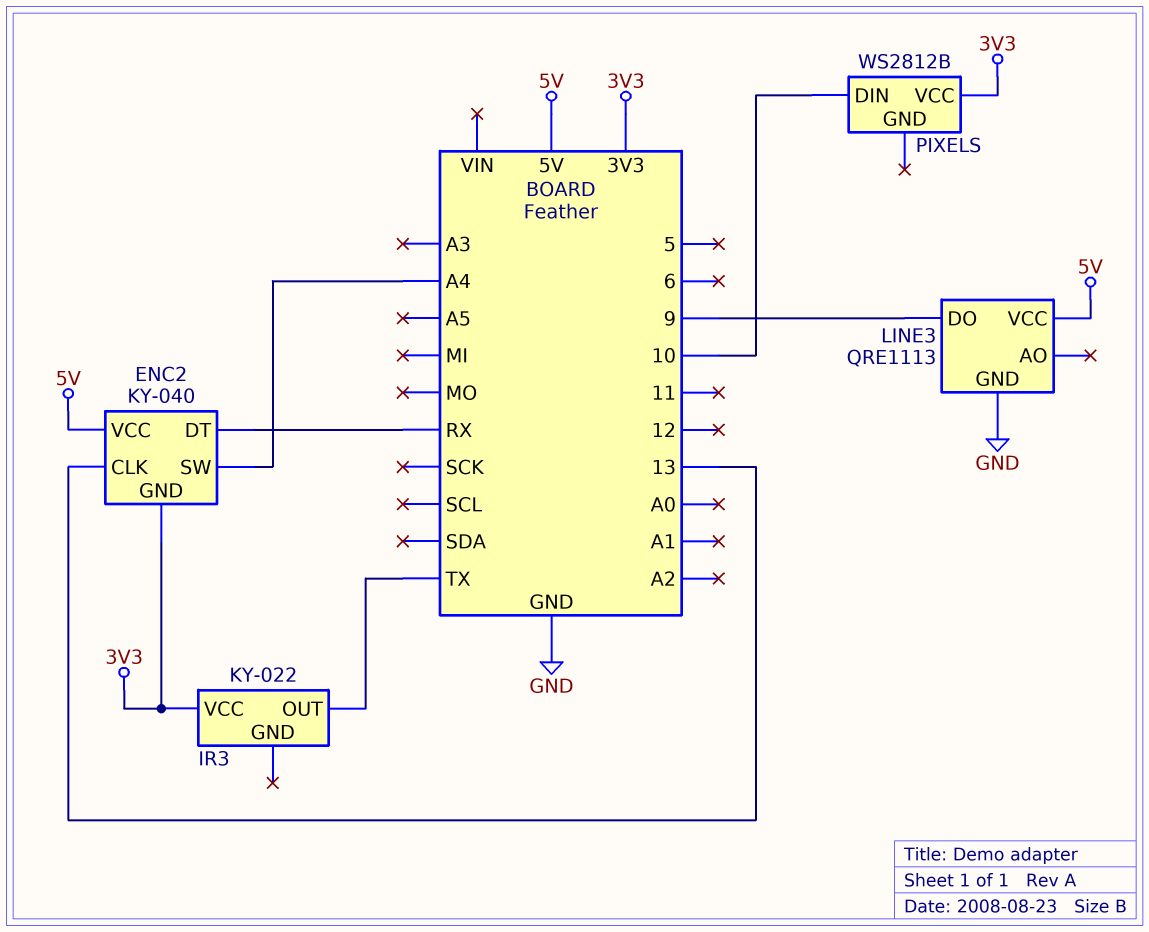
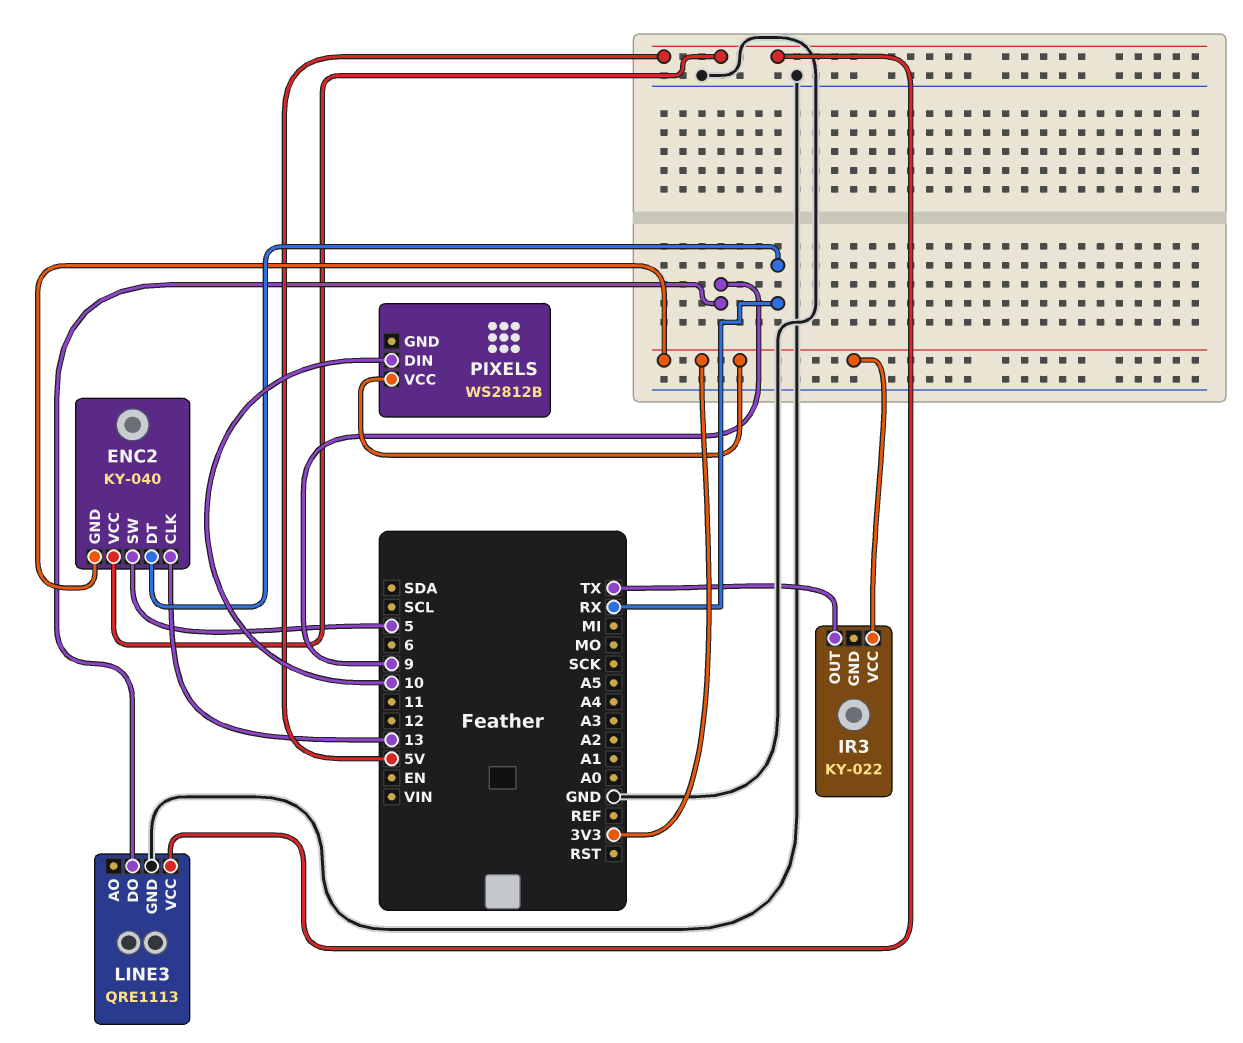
ENC2 pin SW: A4 -> 5

